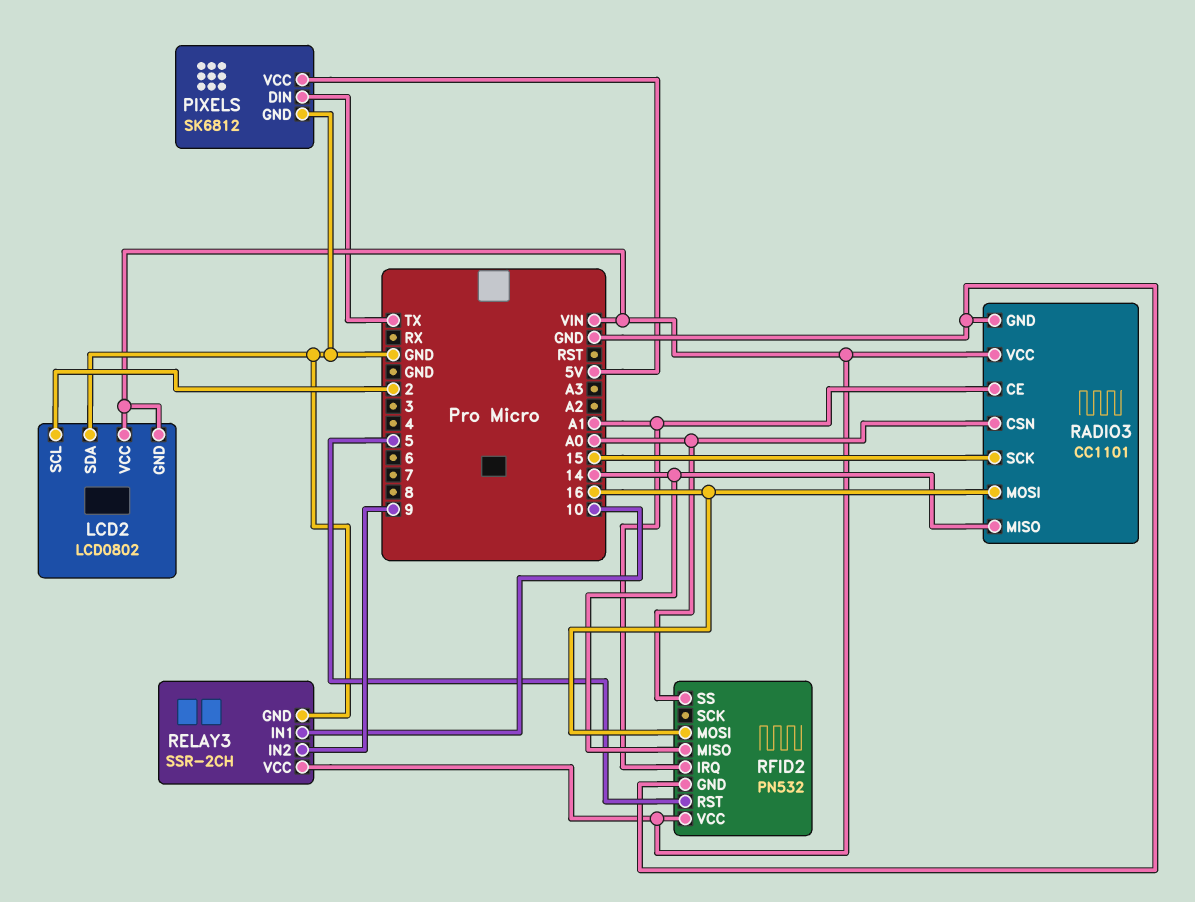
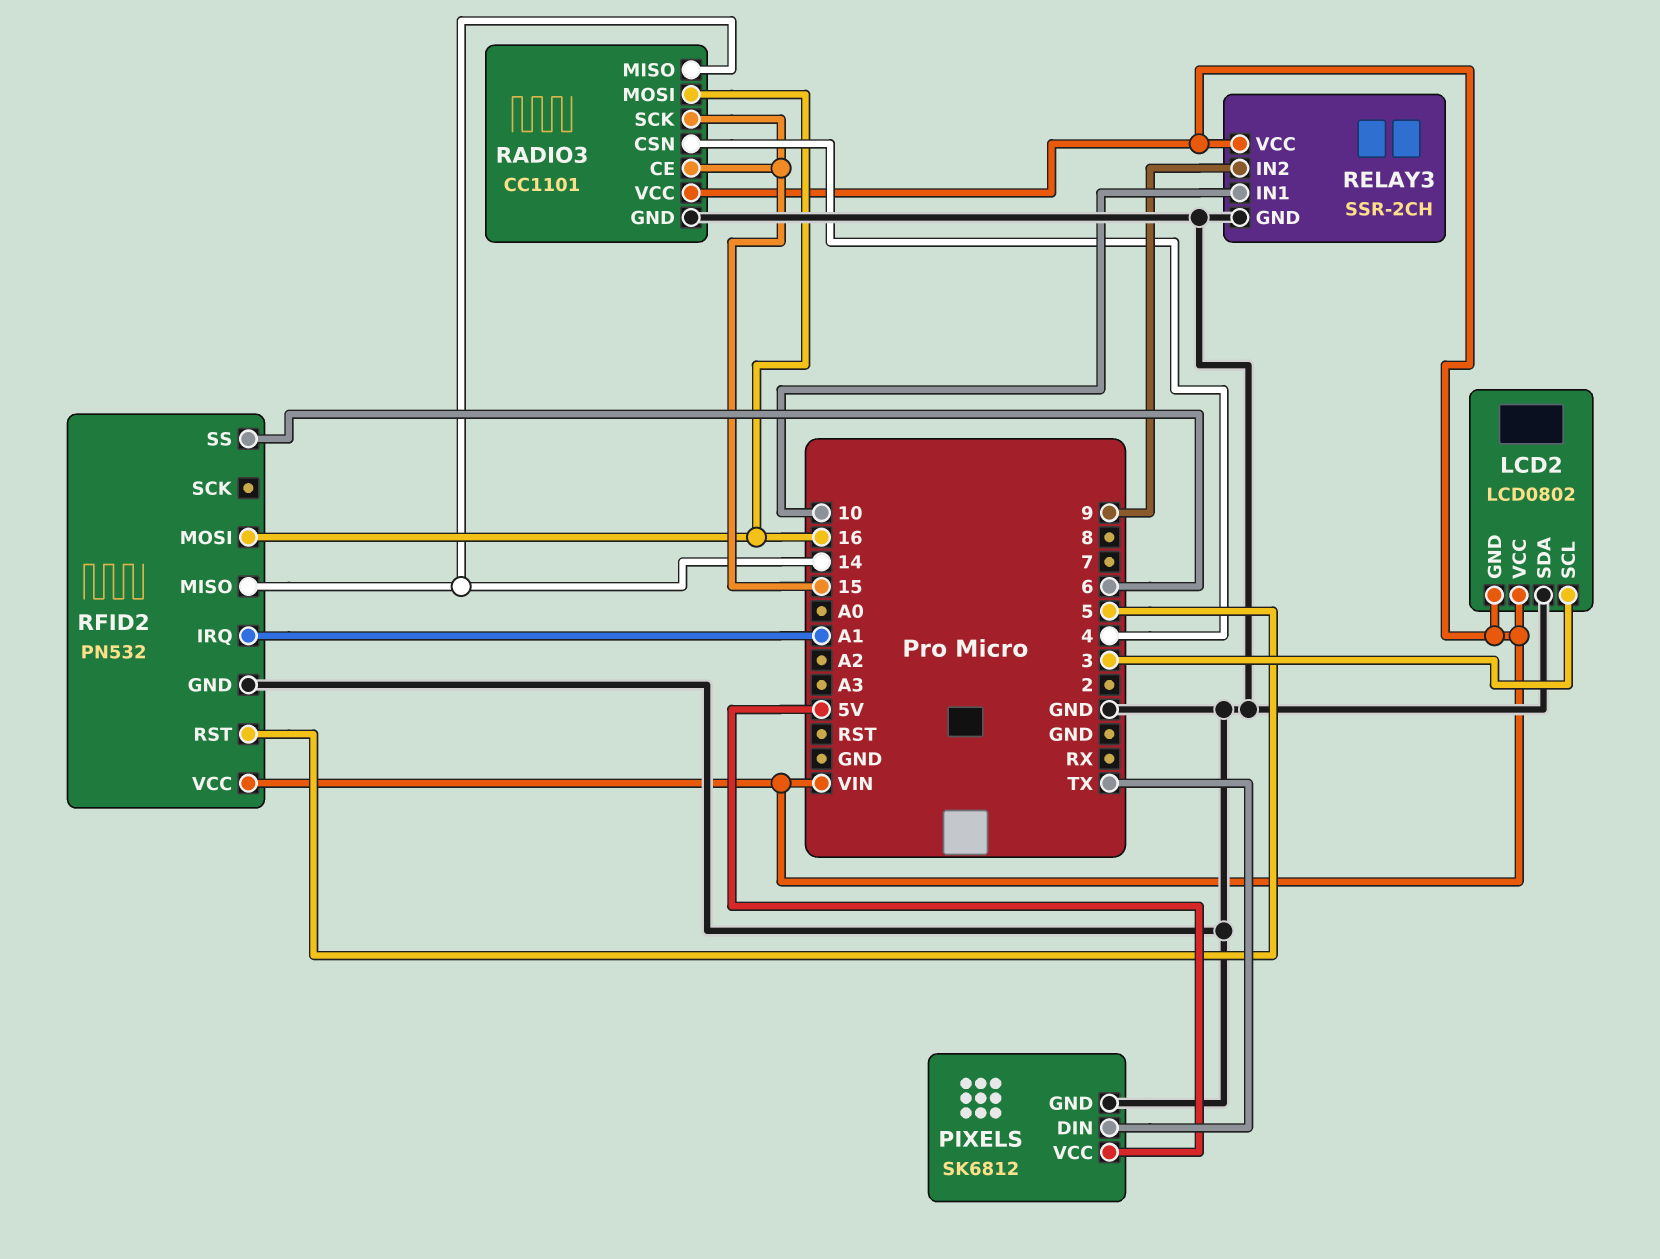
LCD2 pin SCL: 2 -> 3
RADIO3 pin CE: A1 -> 15
RADIO3 pin CSN: A0 -> 4
RFID2 pin SS: A0 -> 6

